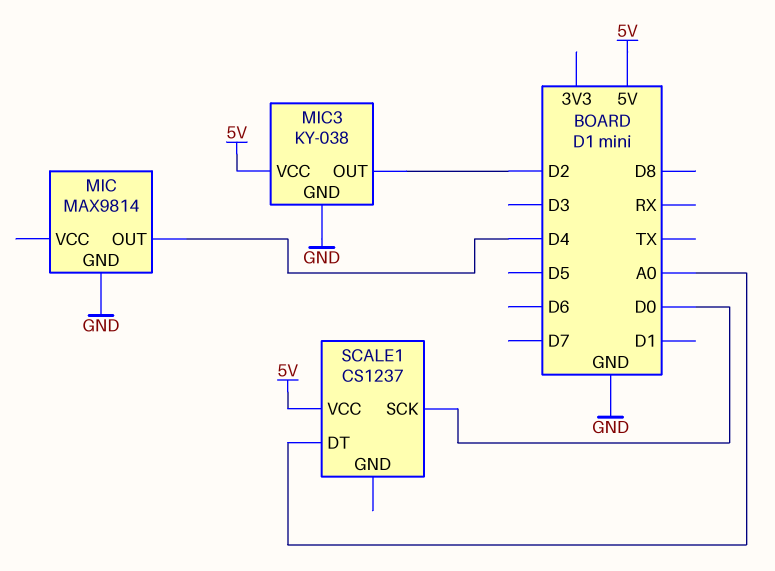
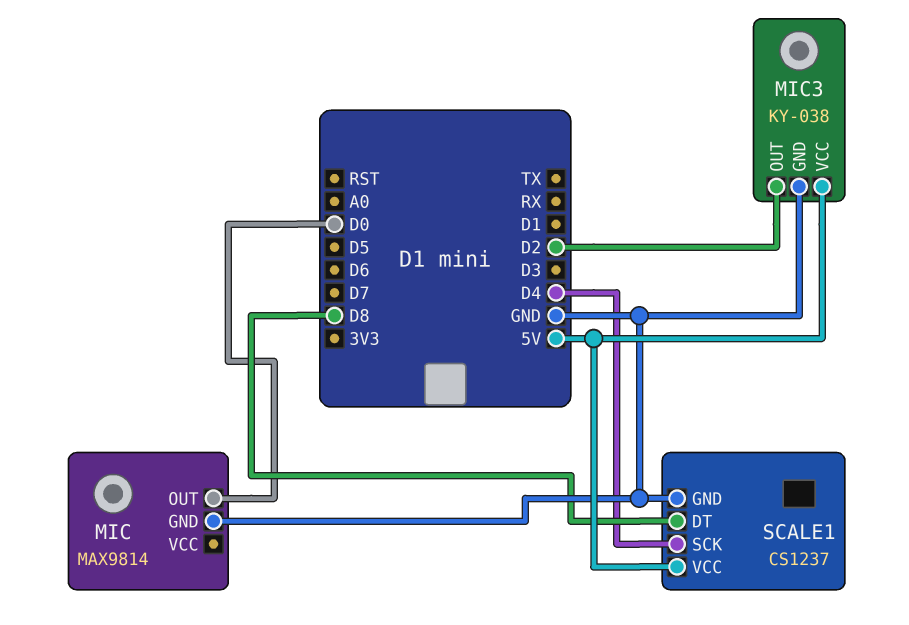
MIC pin OUT: D4 -> D0
SCALE1 pin DT: A0 -> D8
SCALE1 pin GND: none -> GND
SCALE1 pin SCK: D0 -> D4

